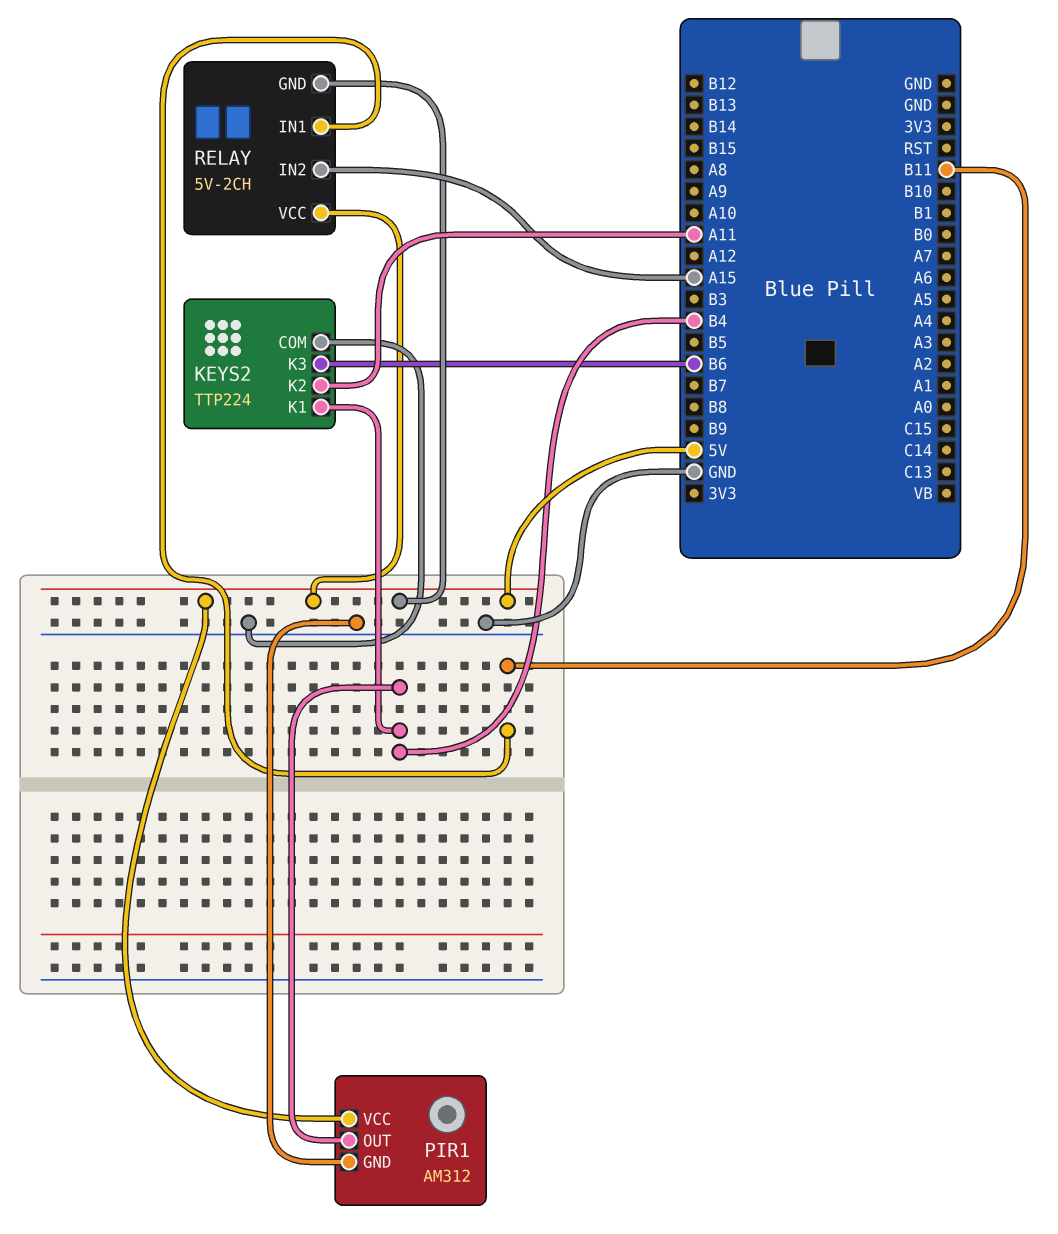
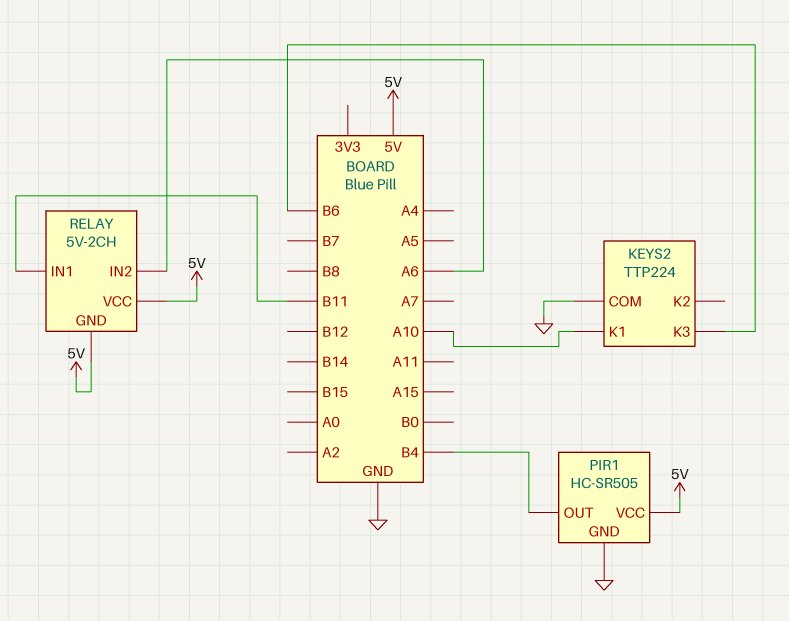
KEYS2 pin K1: B4 -> A10
KEYS2 pin K2: A11 -> none
PIR1: AM312 -> HC-SR505
RELAY pin IN2: A15 -> A6

